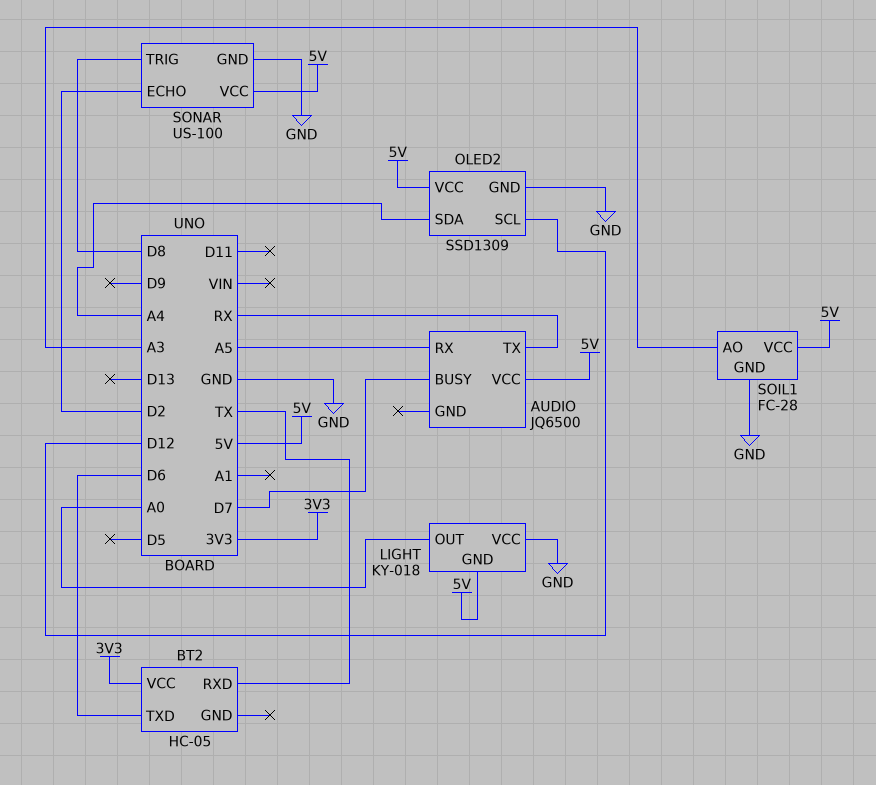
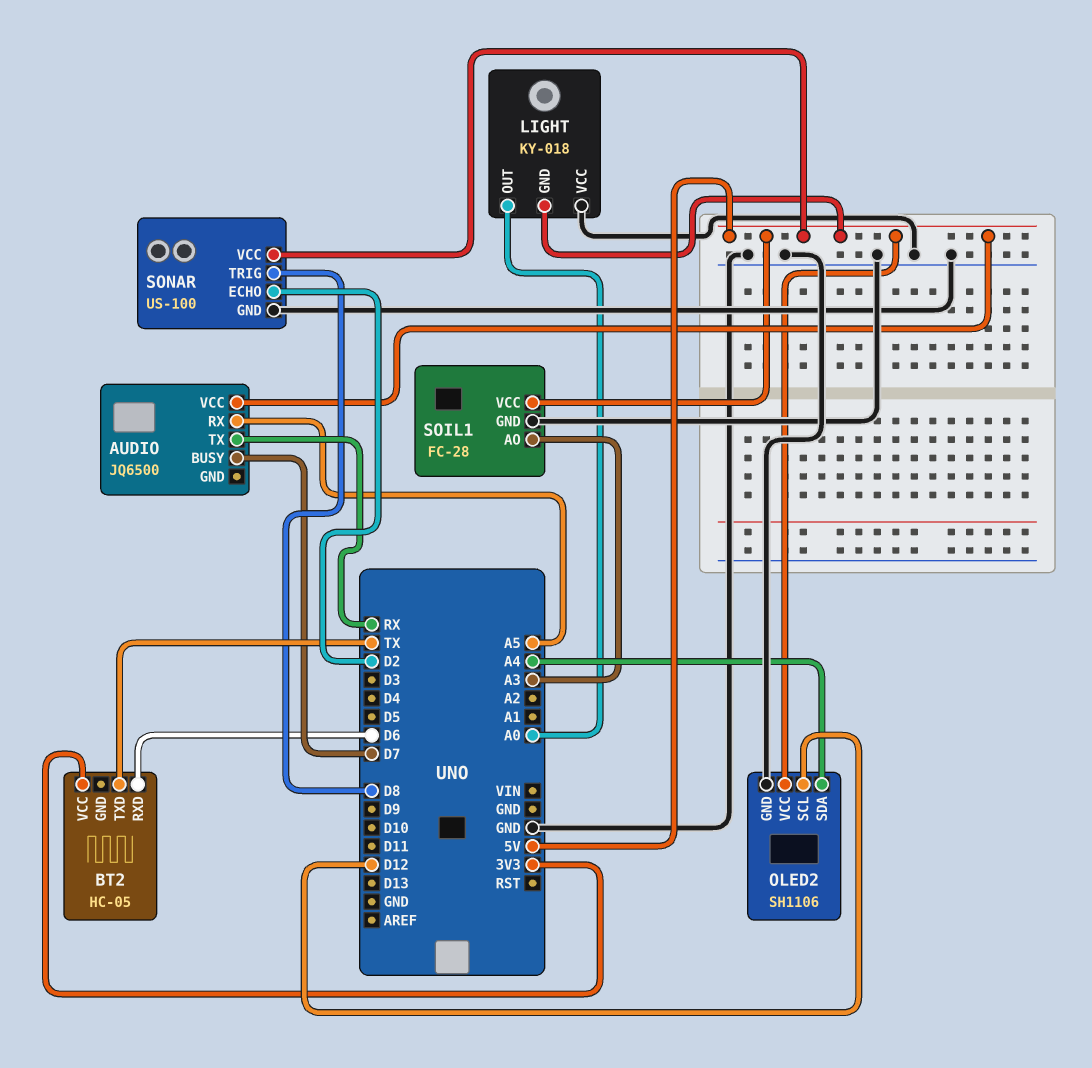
BT2 pin RXD: TX -> D6
BT2 pin TXD: D6 -> TX
OLED2: SSD1309 -> SH1106

